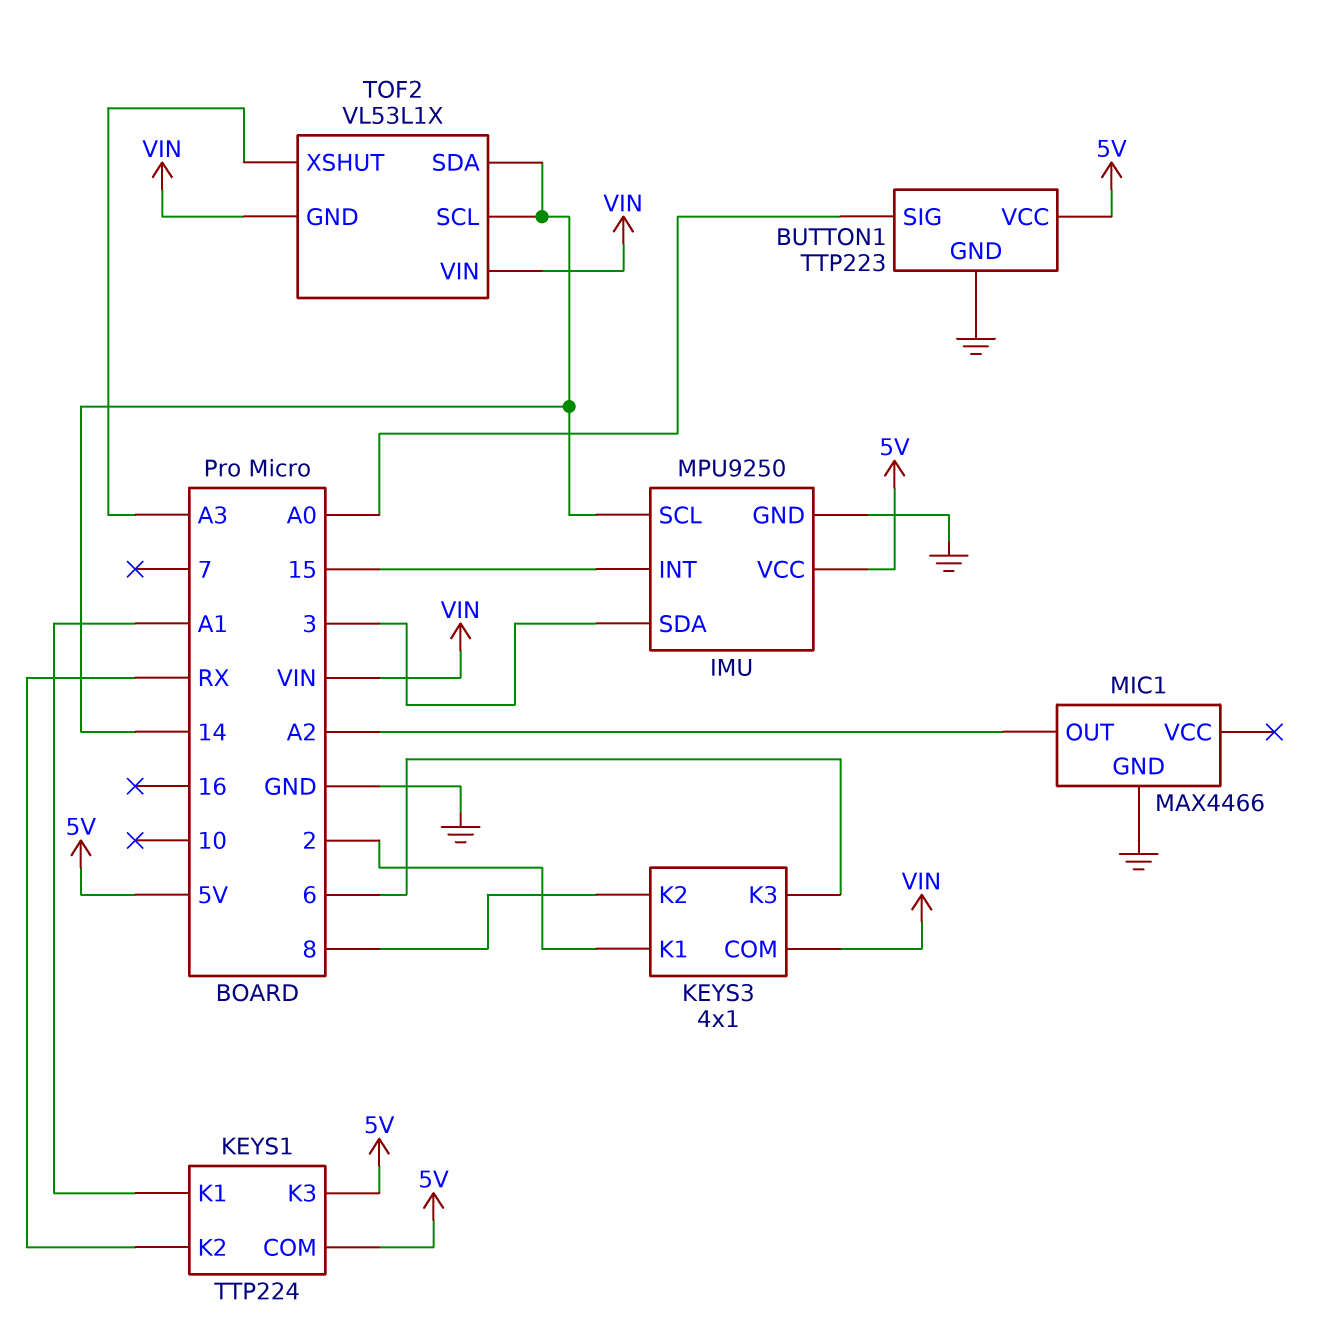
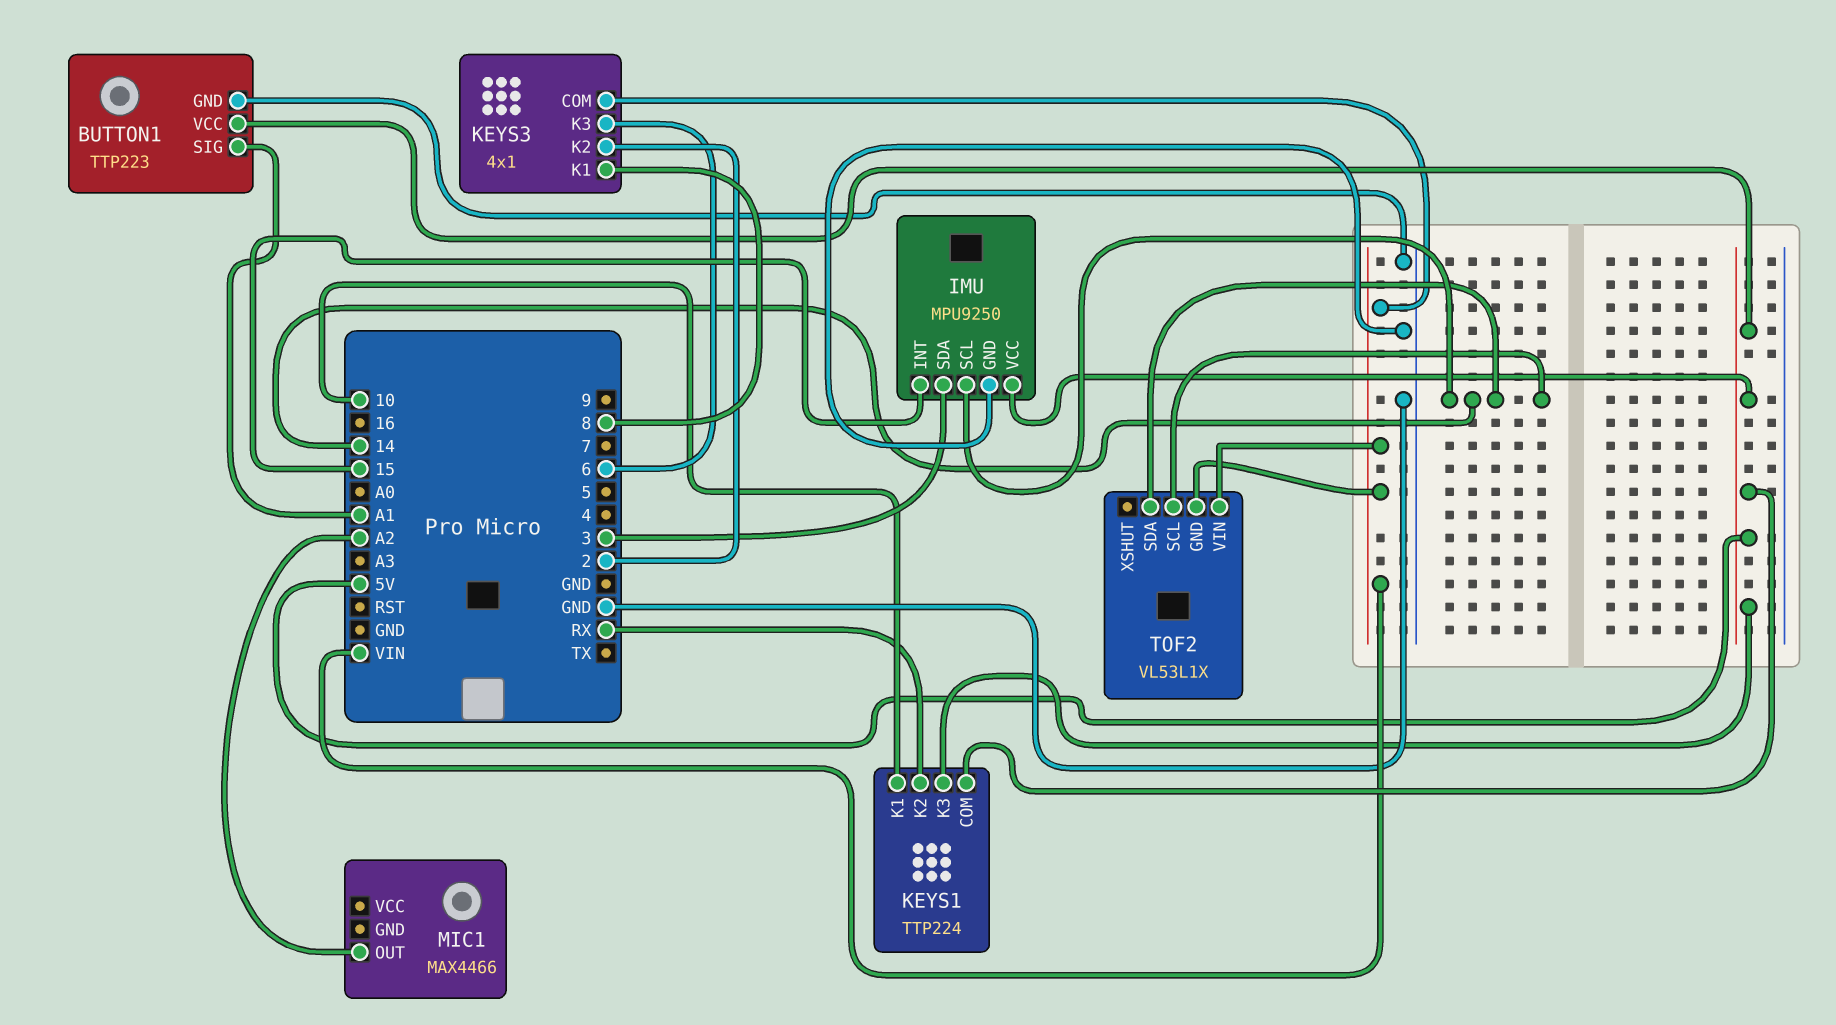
BUTTON1 pin SIG: A0 -> A1
KEYS1 pin K1: A1 -> 10
KEYS3 pin K1: 2 -> 8
KEYS3 pin K2: 8 -> 2
MIC1 pin GND: GND -> none
TOF2 pin XSHUT: A3 -> none

